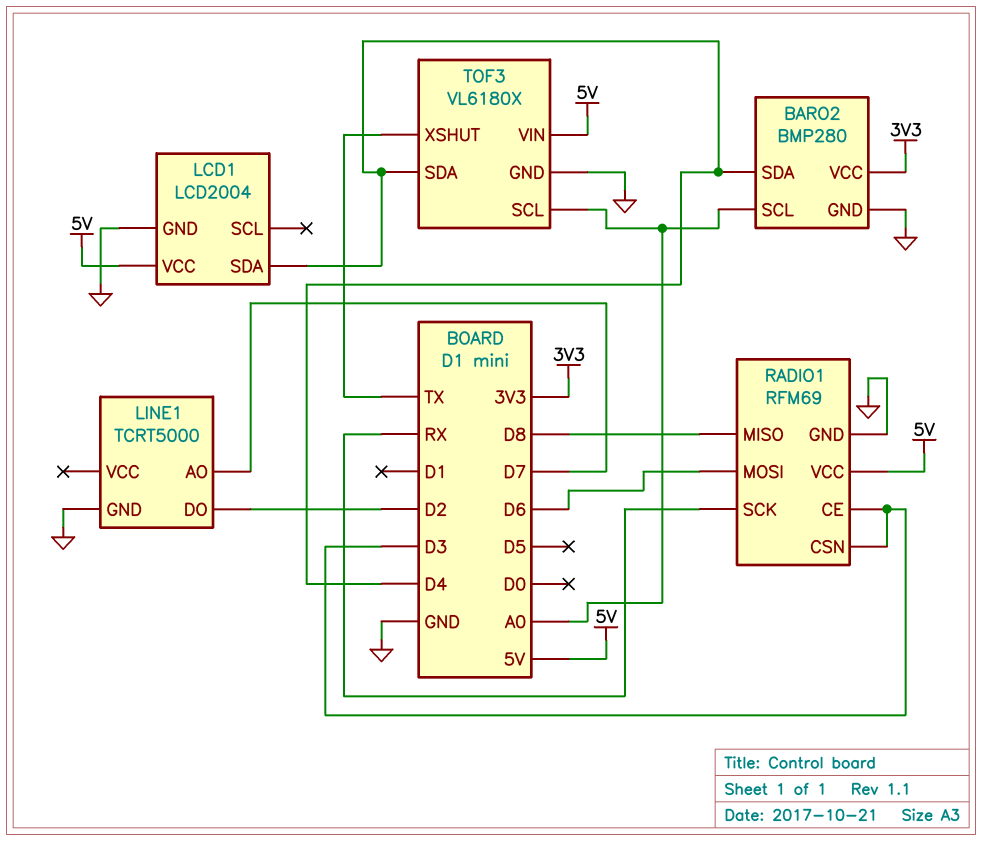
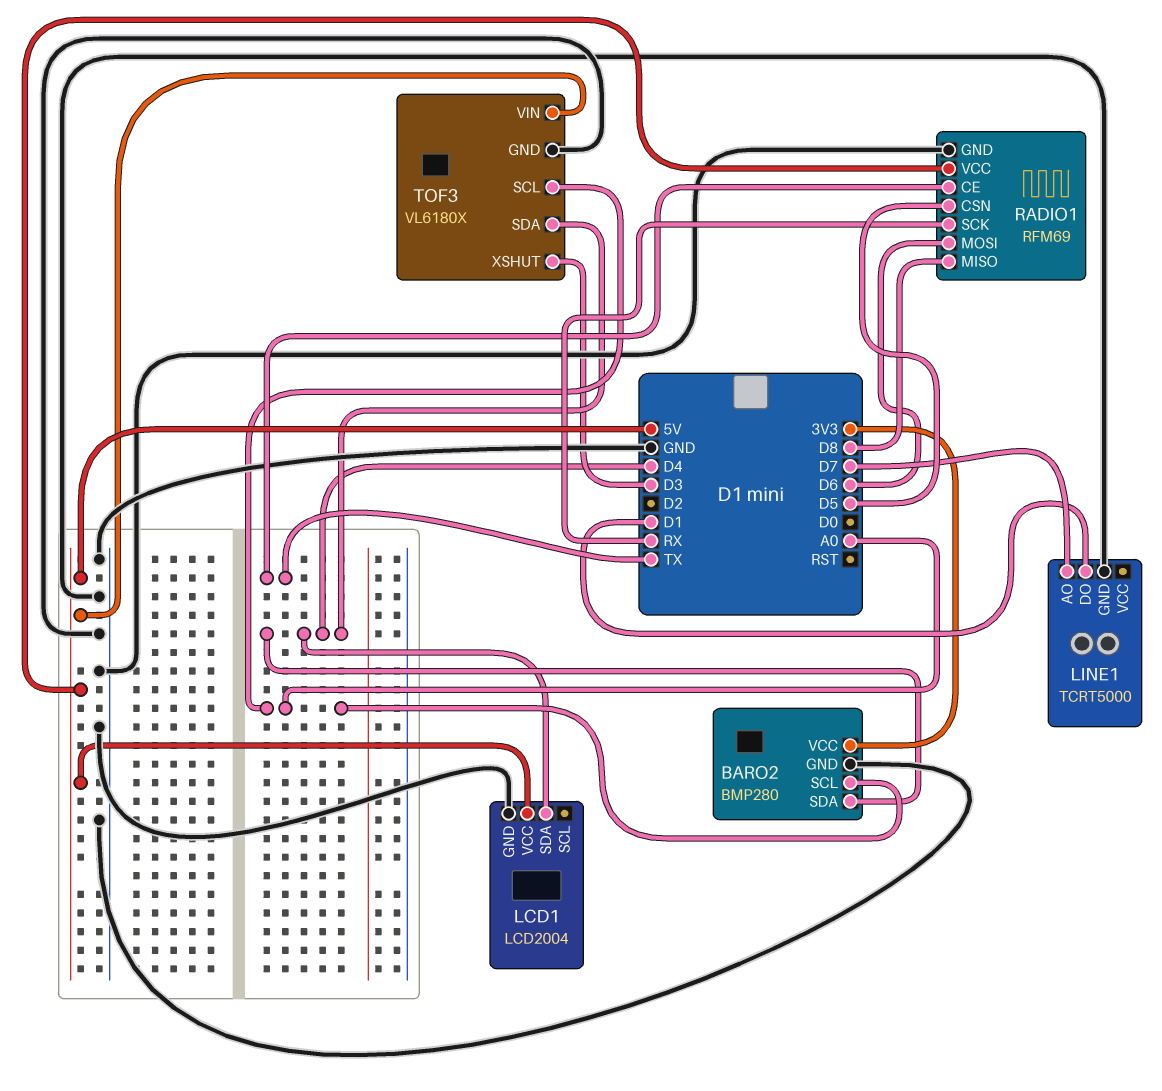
LINE1 pin DO: D2 -> D1
RADIO1 pin CE: D3 -> TX
RADIO1 pin CSN: D3 -> D5
TOF3 pin XSHUT: TX -> D3

